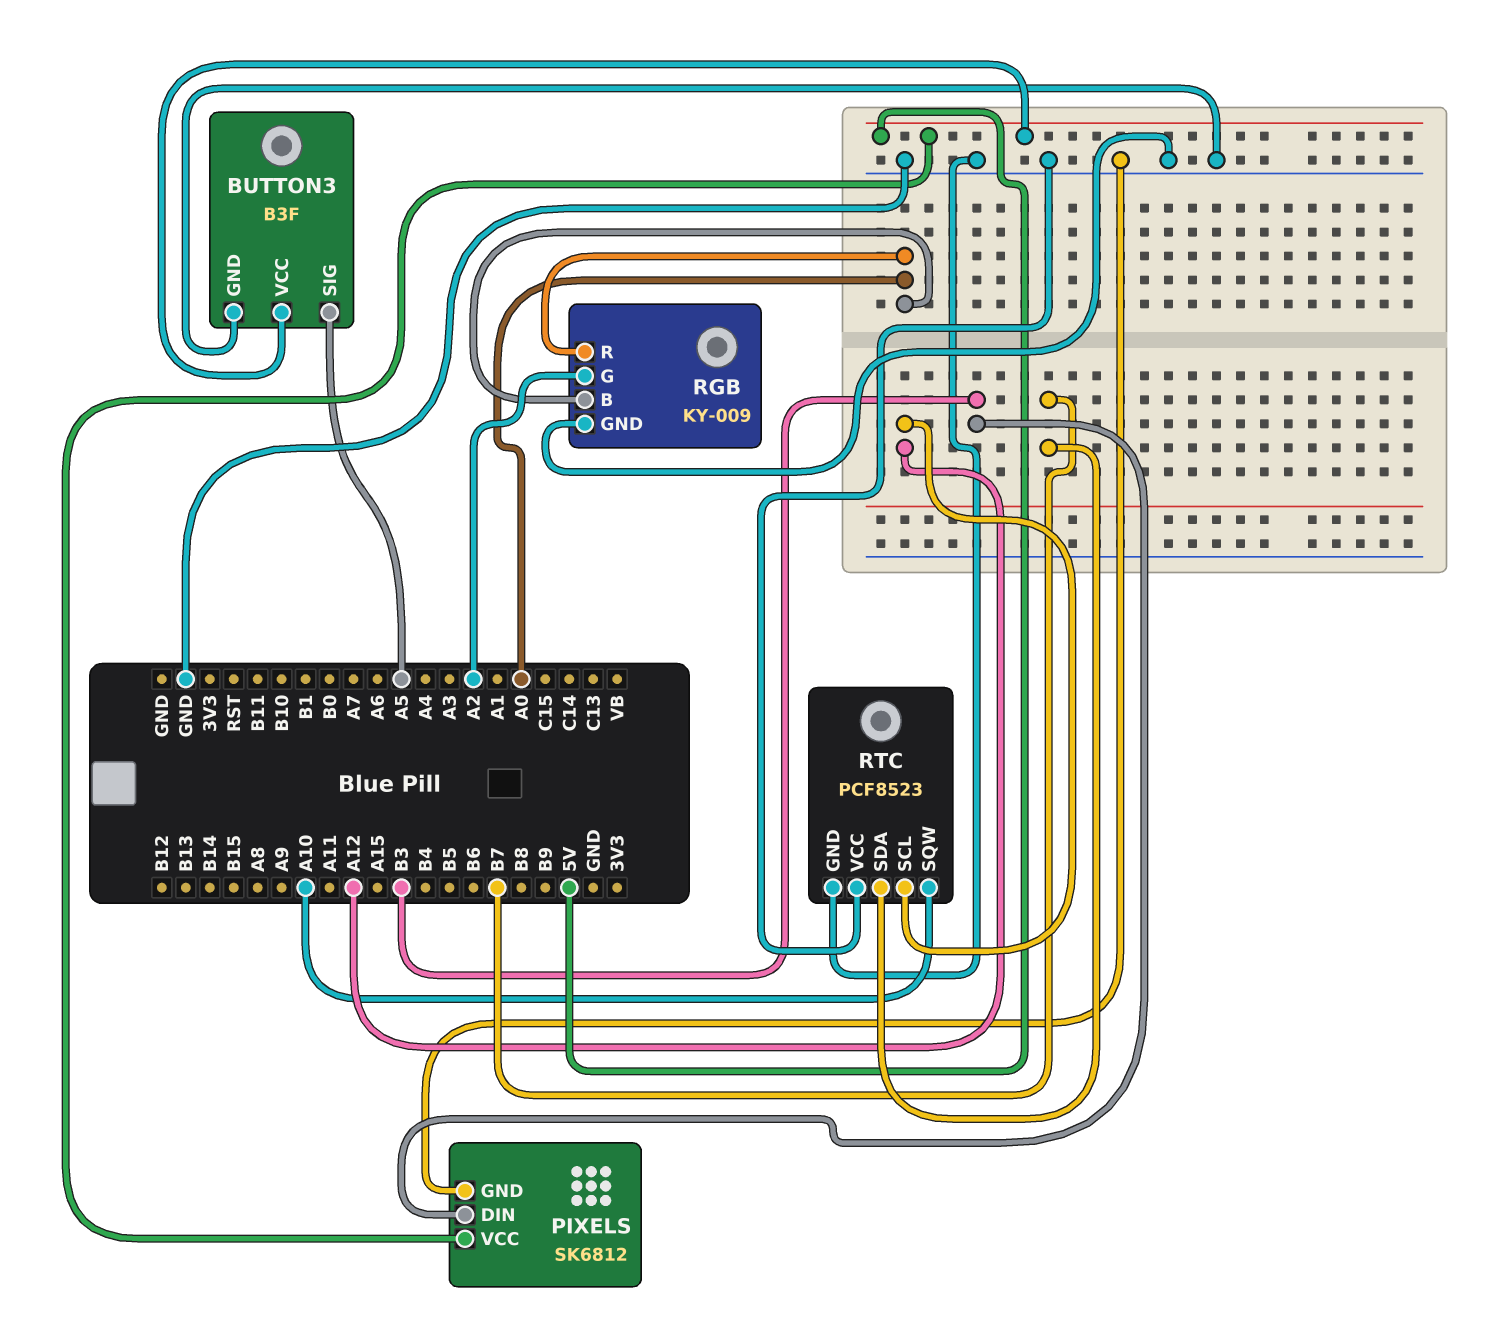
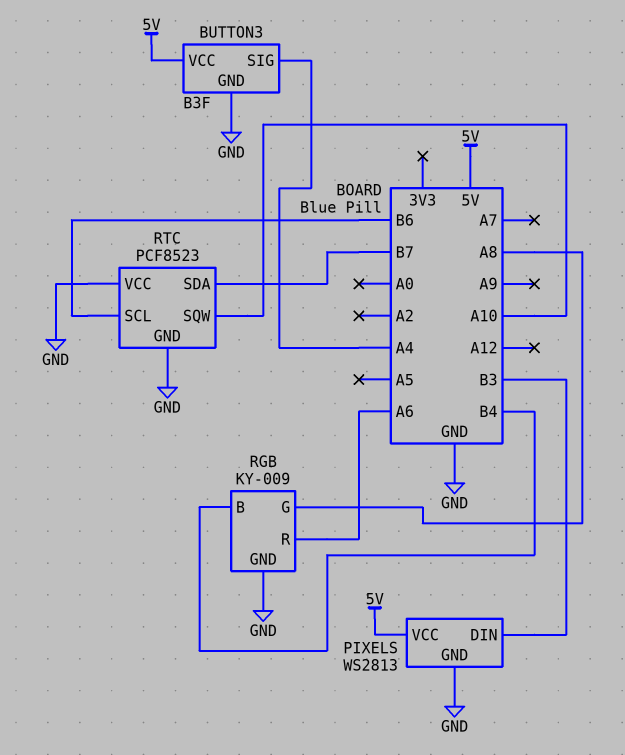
BUTTON3 pin SIG: A5 -> A4
PIXELS: SK6812 -> WS2813
RGB pin B: A0 -> B4
RGB pin G: A2 -> A8
RGB pin R: A0 -> A6
RTC pin SCL: A12 -> B6

